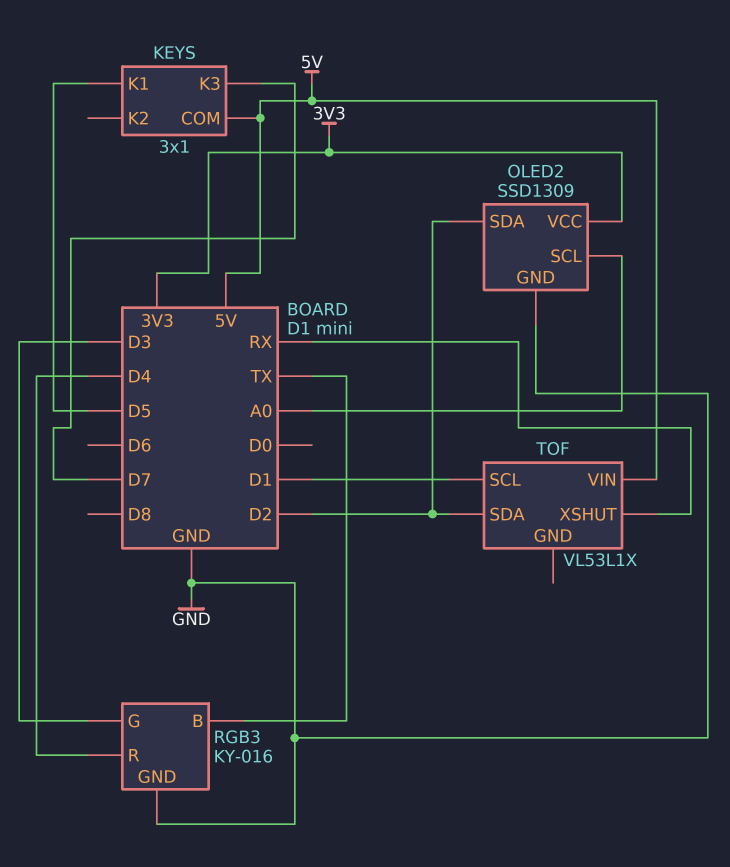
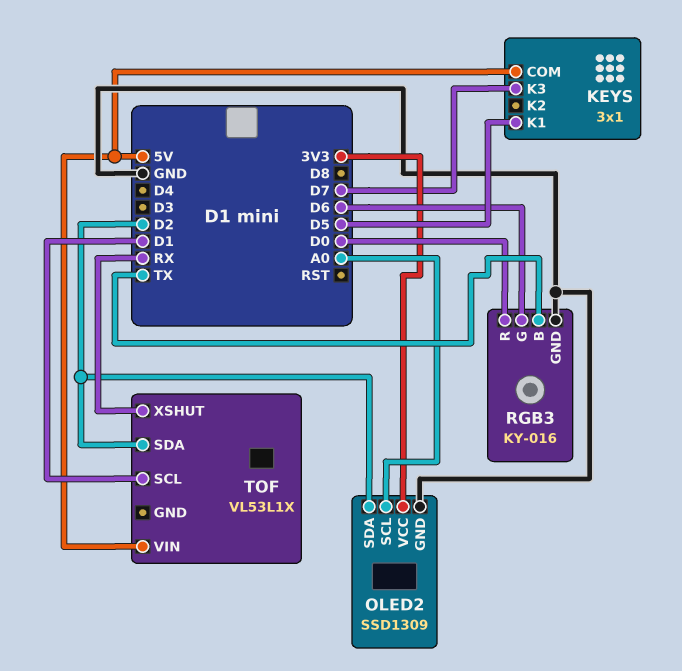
RGB3 pin G: D3 -> D6
RGB3 pin R: D4 -> D0

